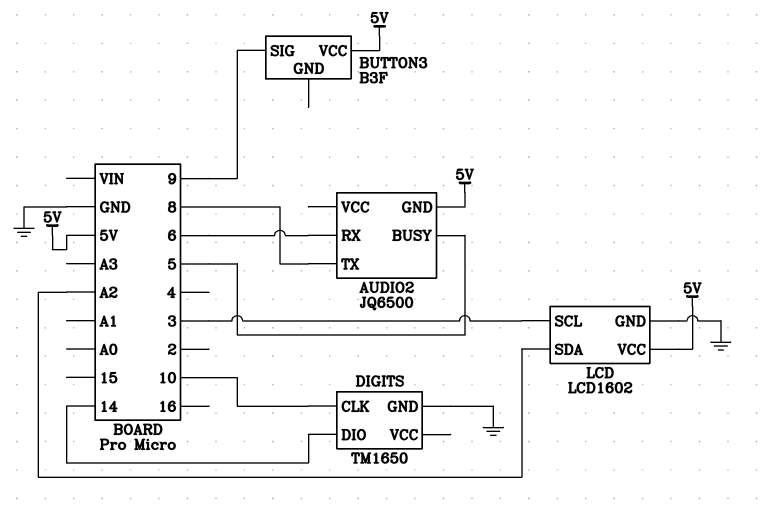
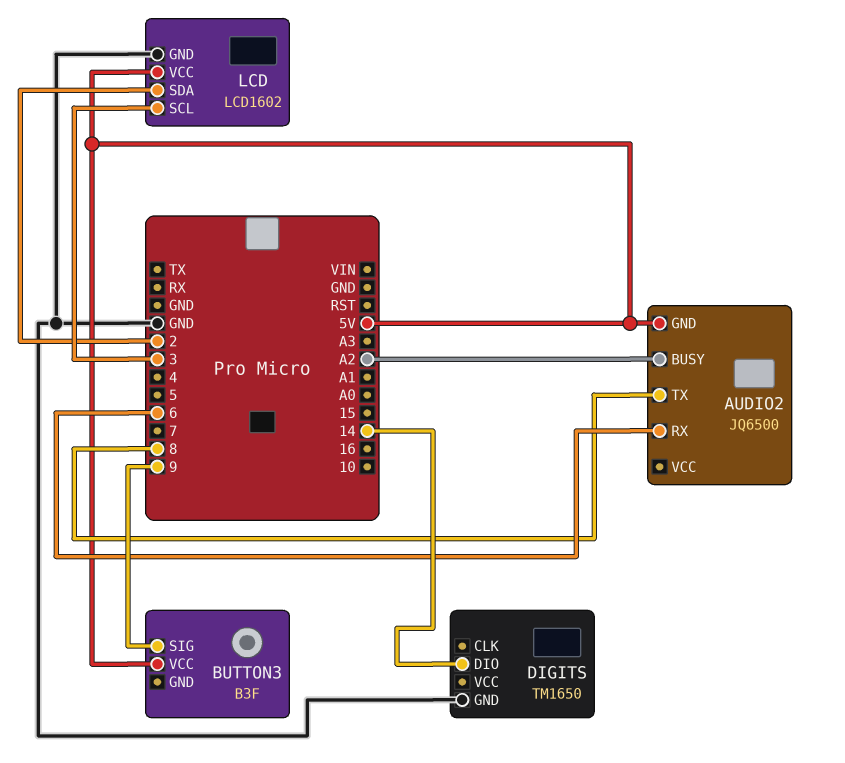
AUDIO2 pin BUSY: 5 -> A2
DIGITS pin CLK: 10 -> none
LCD pin SDA: A2 -> 2

